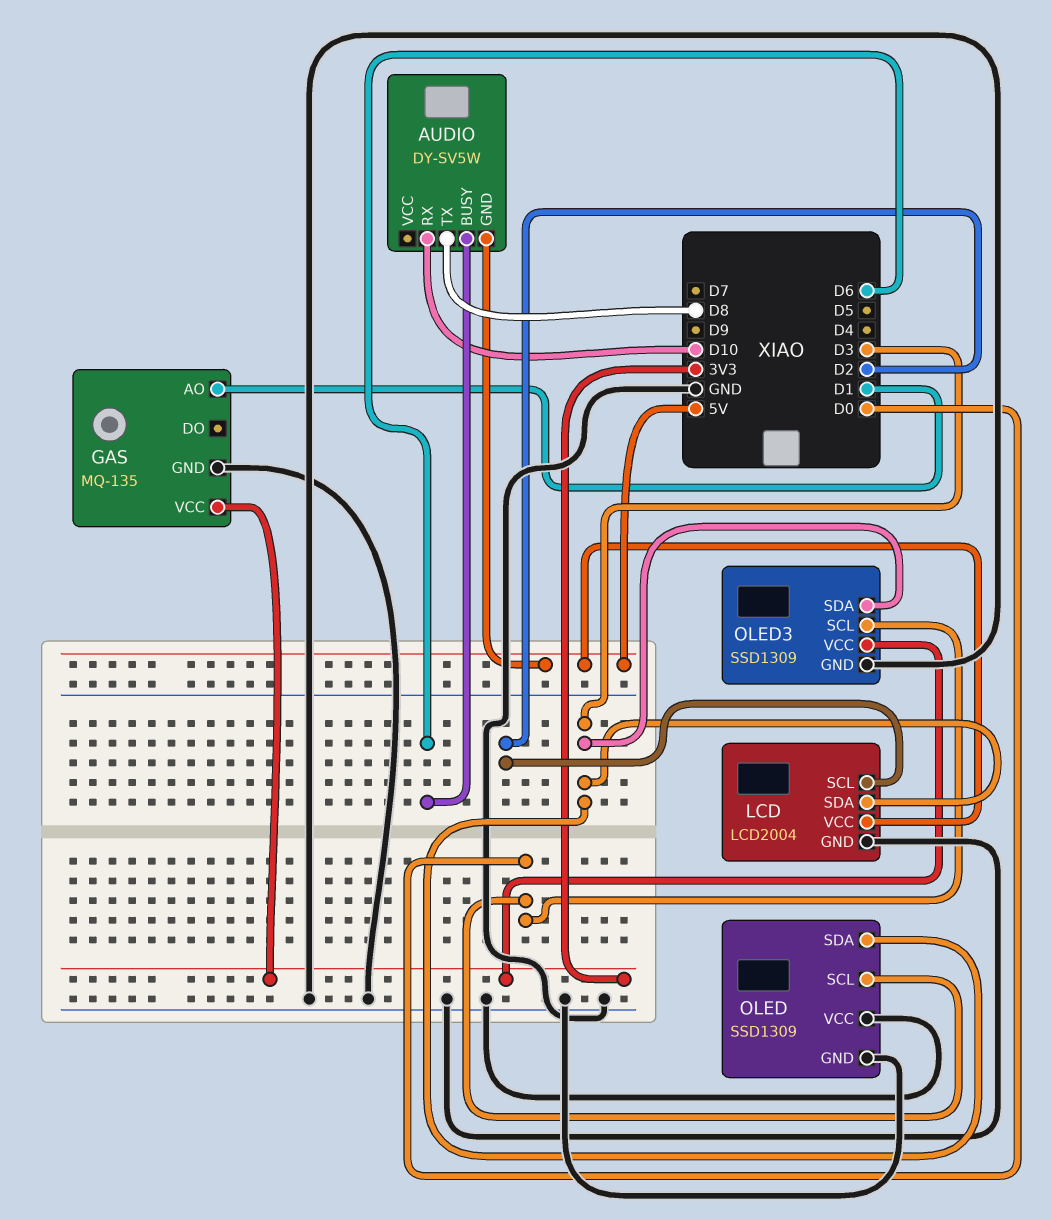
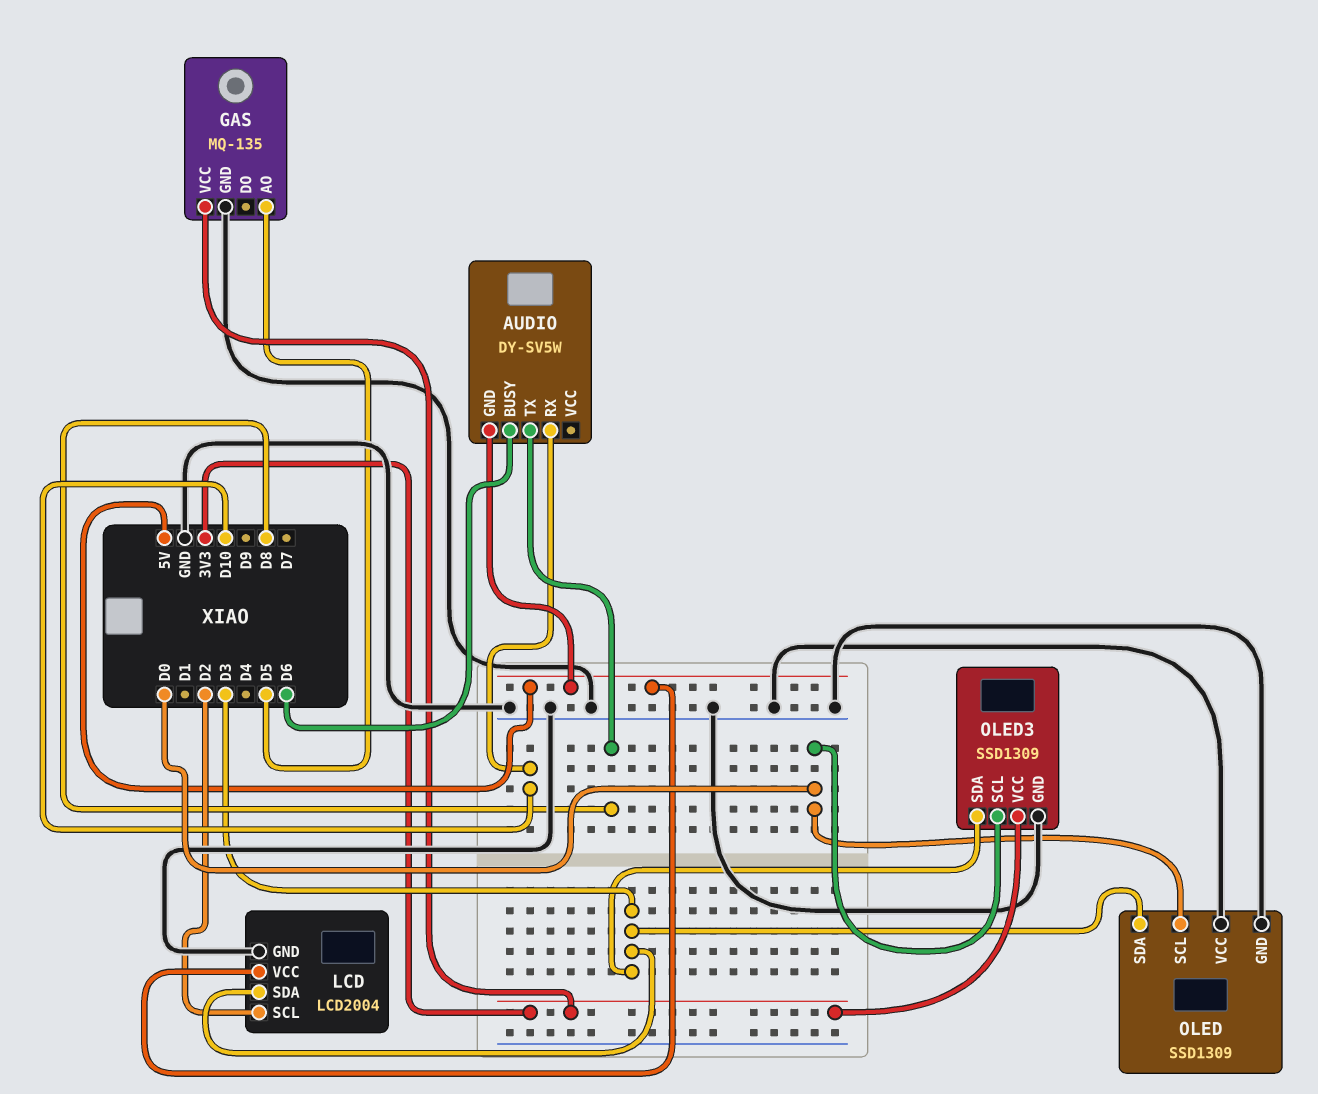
GAS pin AO: D1 -> D5

